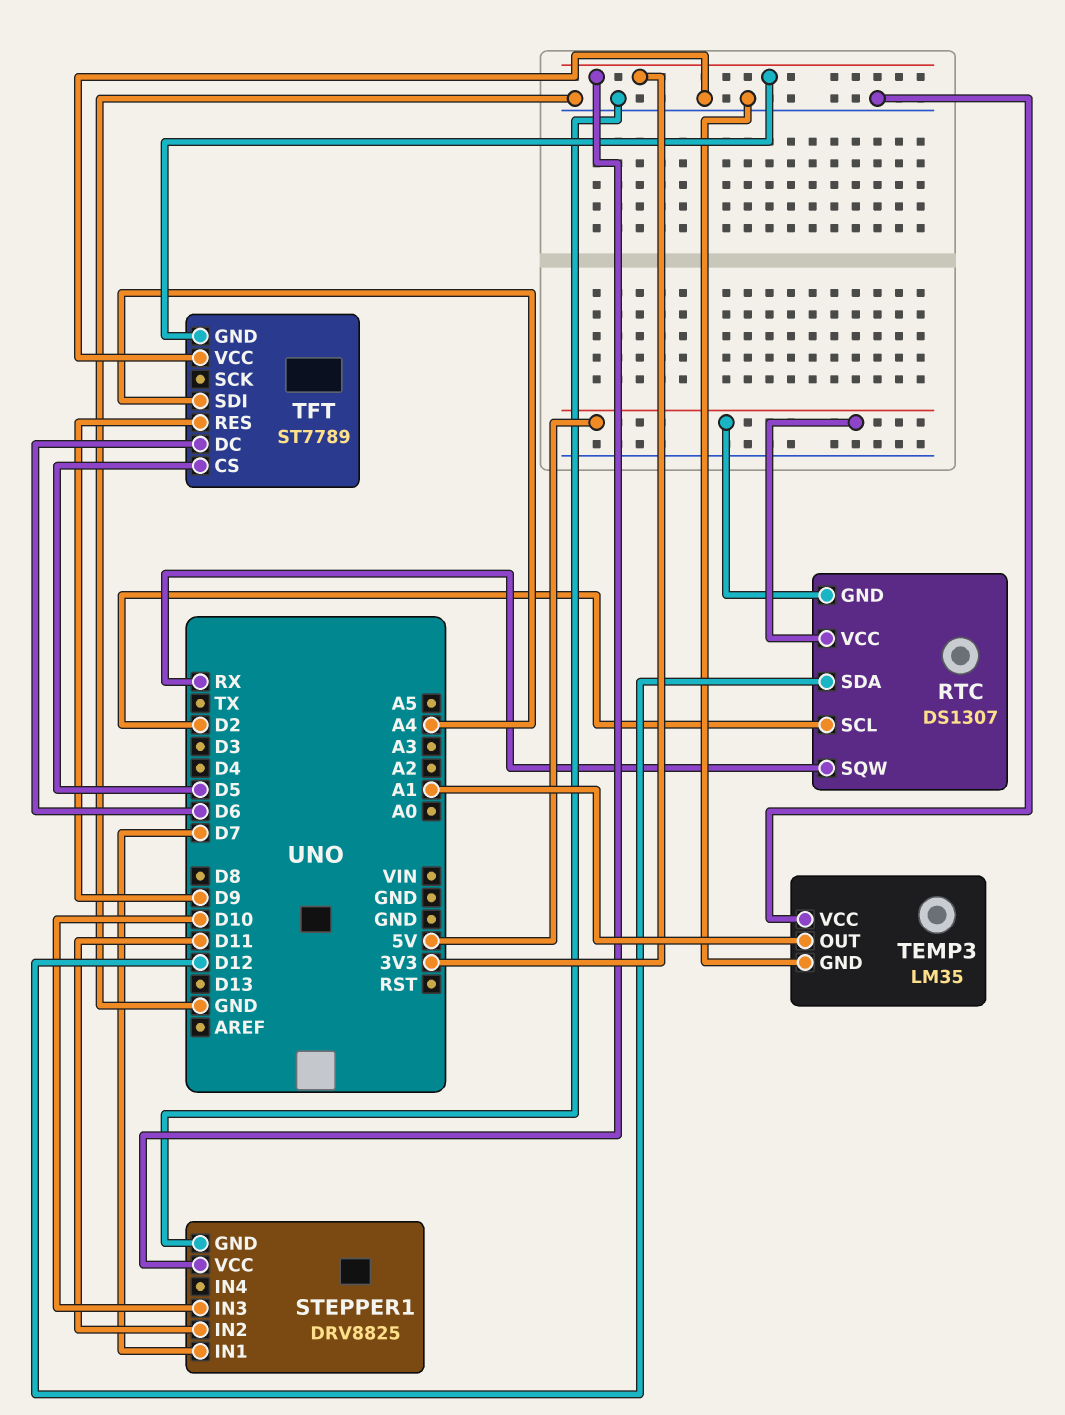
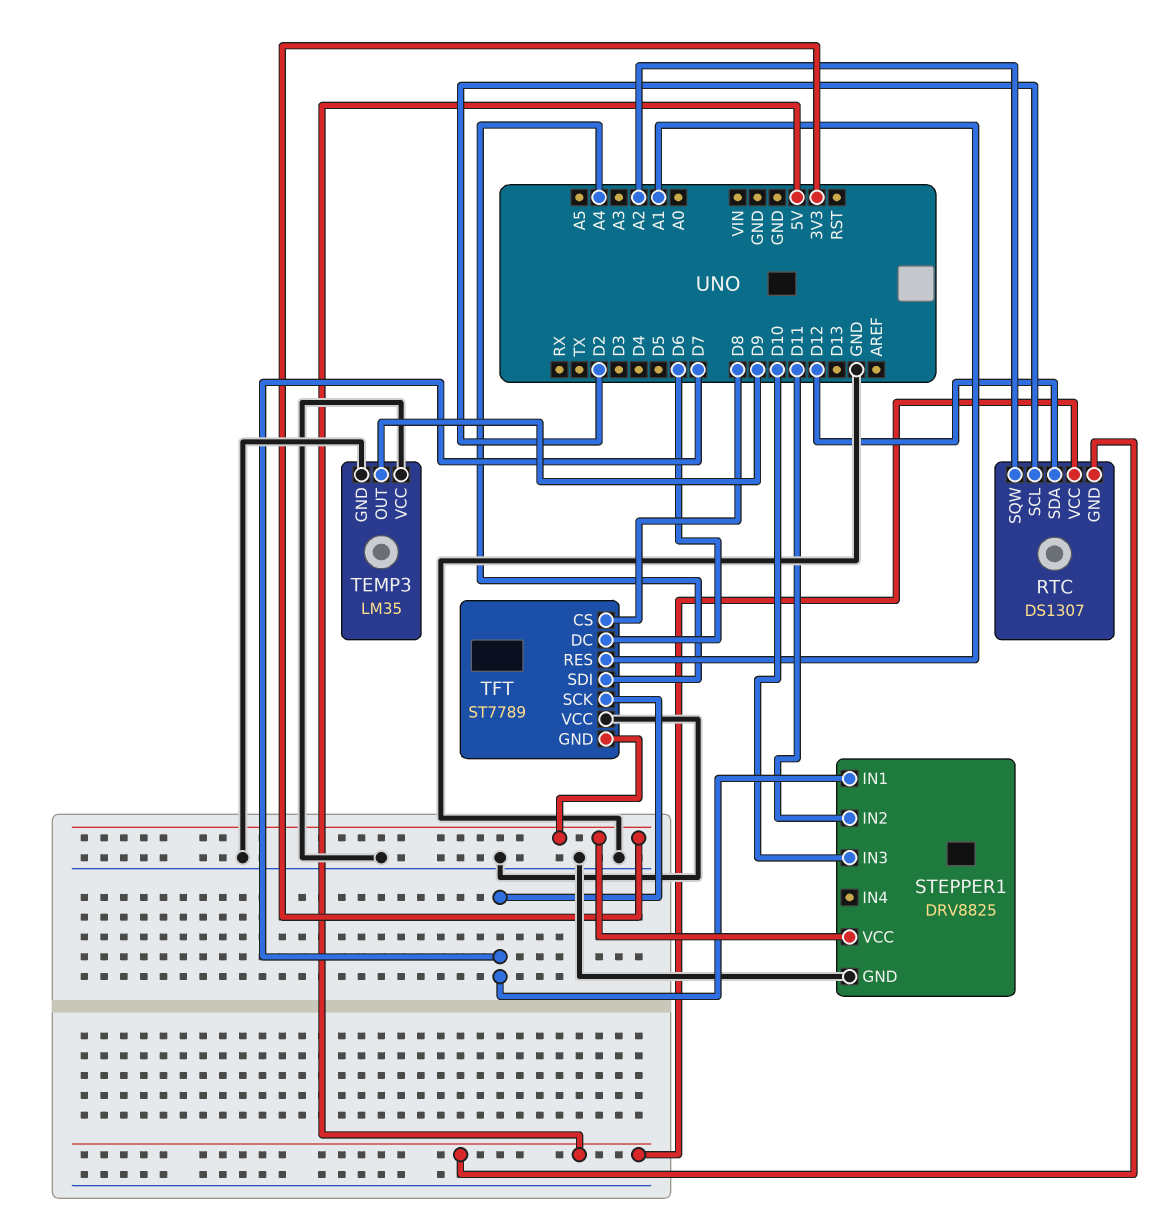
RTC pin SQW: RX -> A2
TEMP3 pin OUT: A1 -> D9
TFT pin CS: D5 -> D8
TFT pin RES: D9 -> A1
TFT pin SCK: none -> D7

